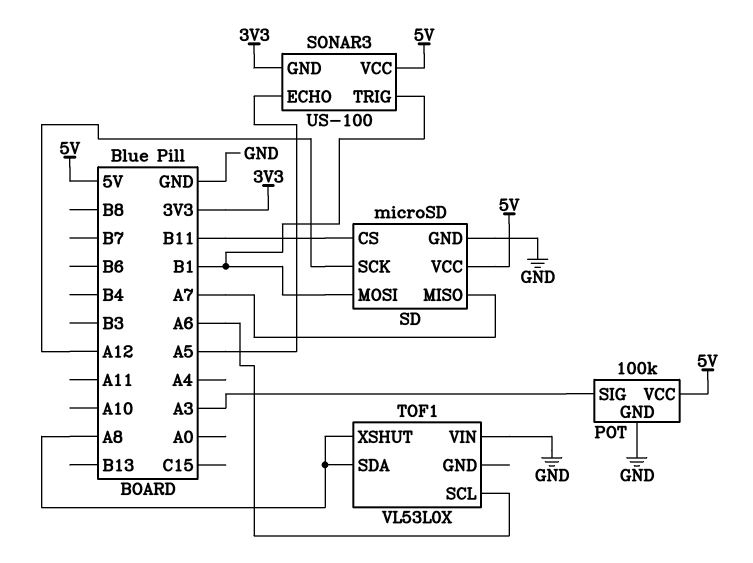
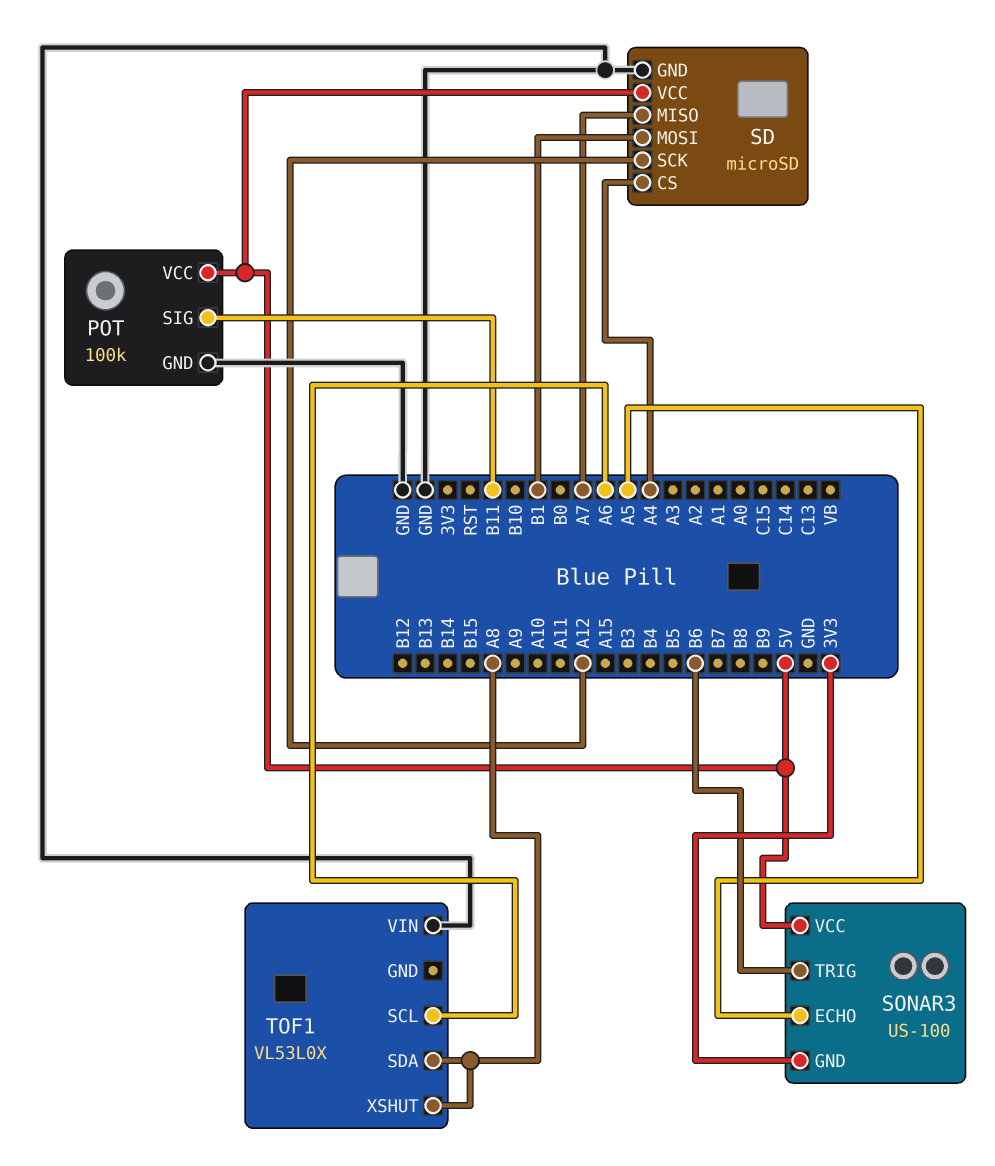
POT pin SIG: A3 -> B11
SD pin CS: B11 -> A4
SONAR3 pin TRIG: B1 -> B6

